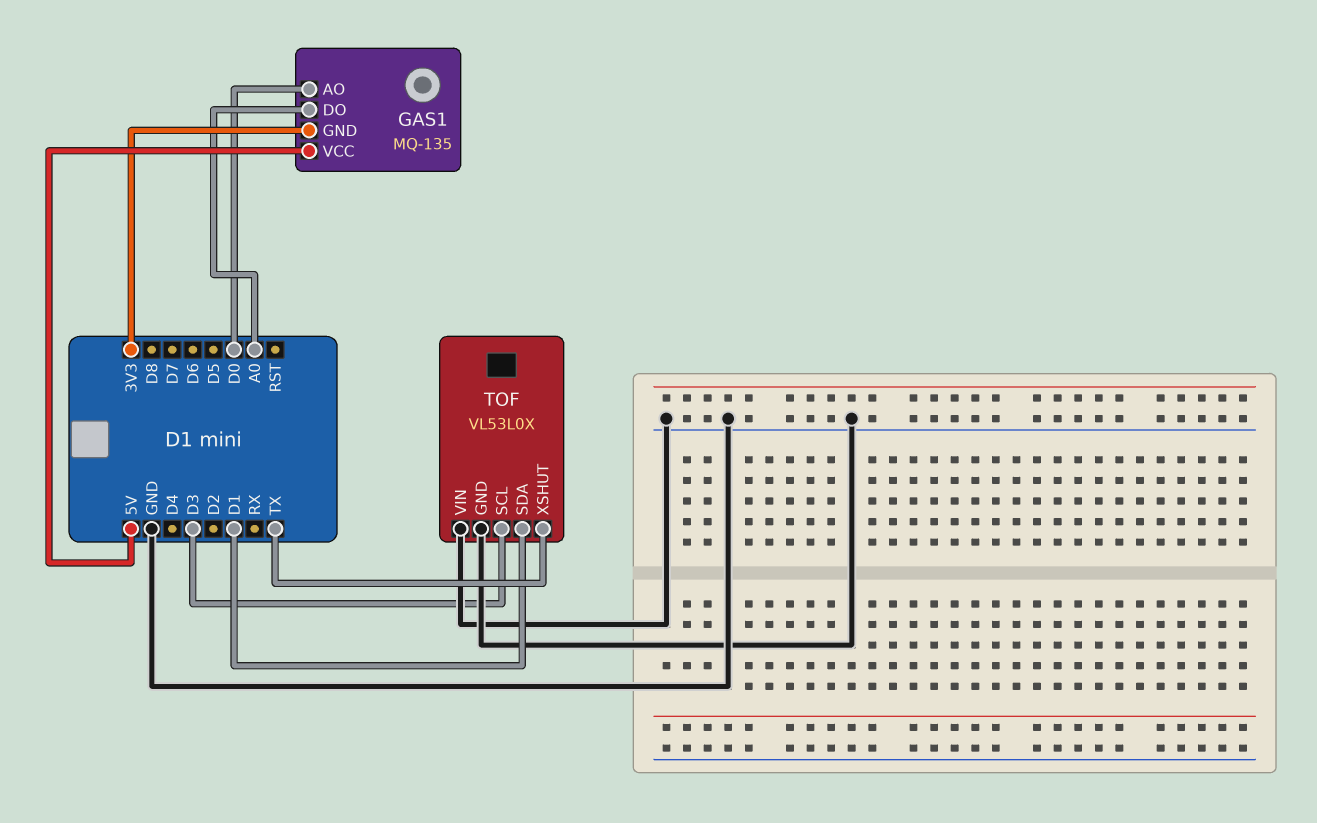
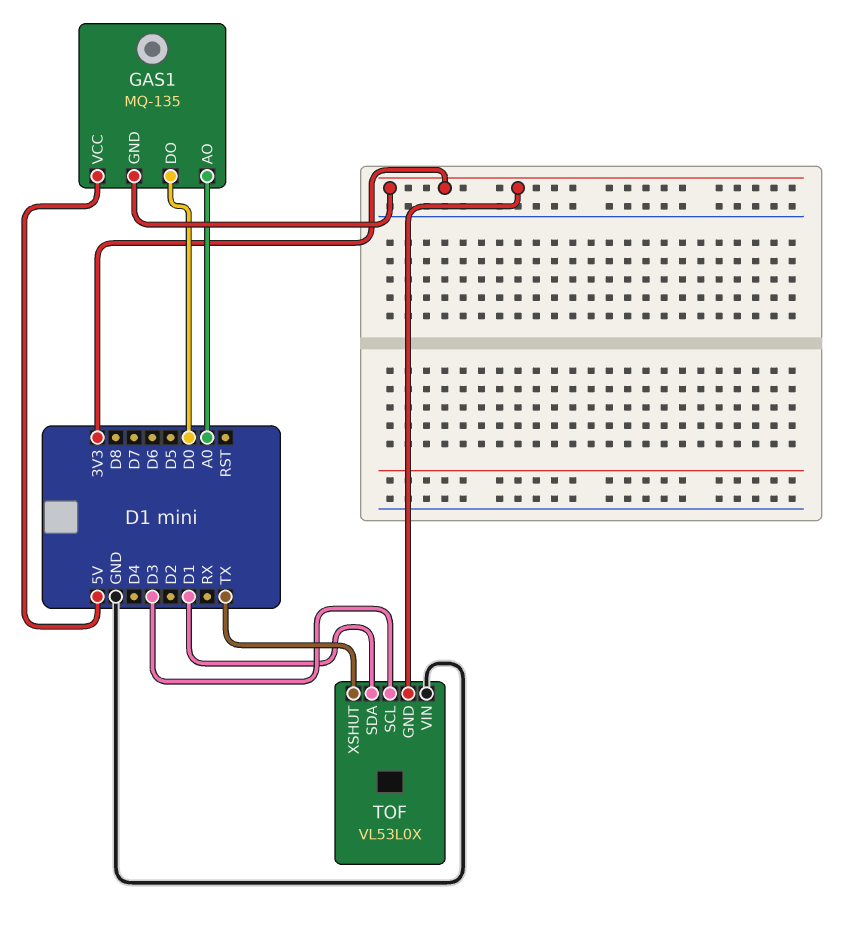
GAS1 pin AO: D0 -> A0
GAS1 pin DO: A0 -> D0
TOF pin GND: GND -> 3V3

